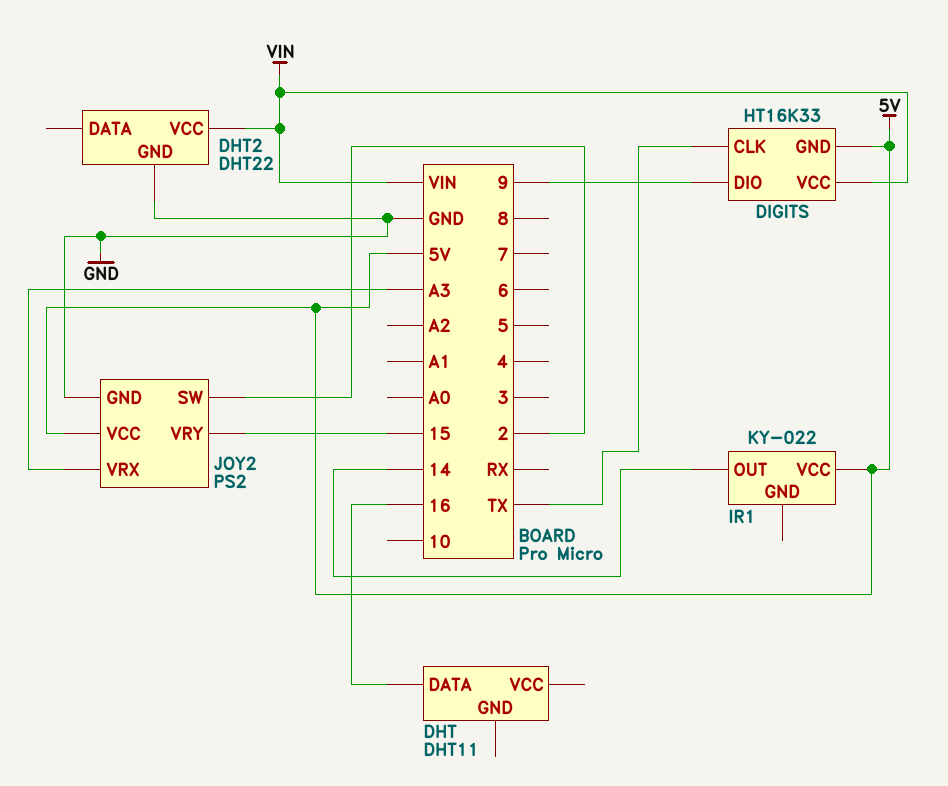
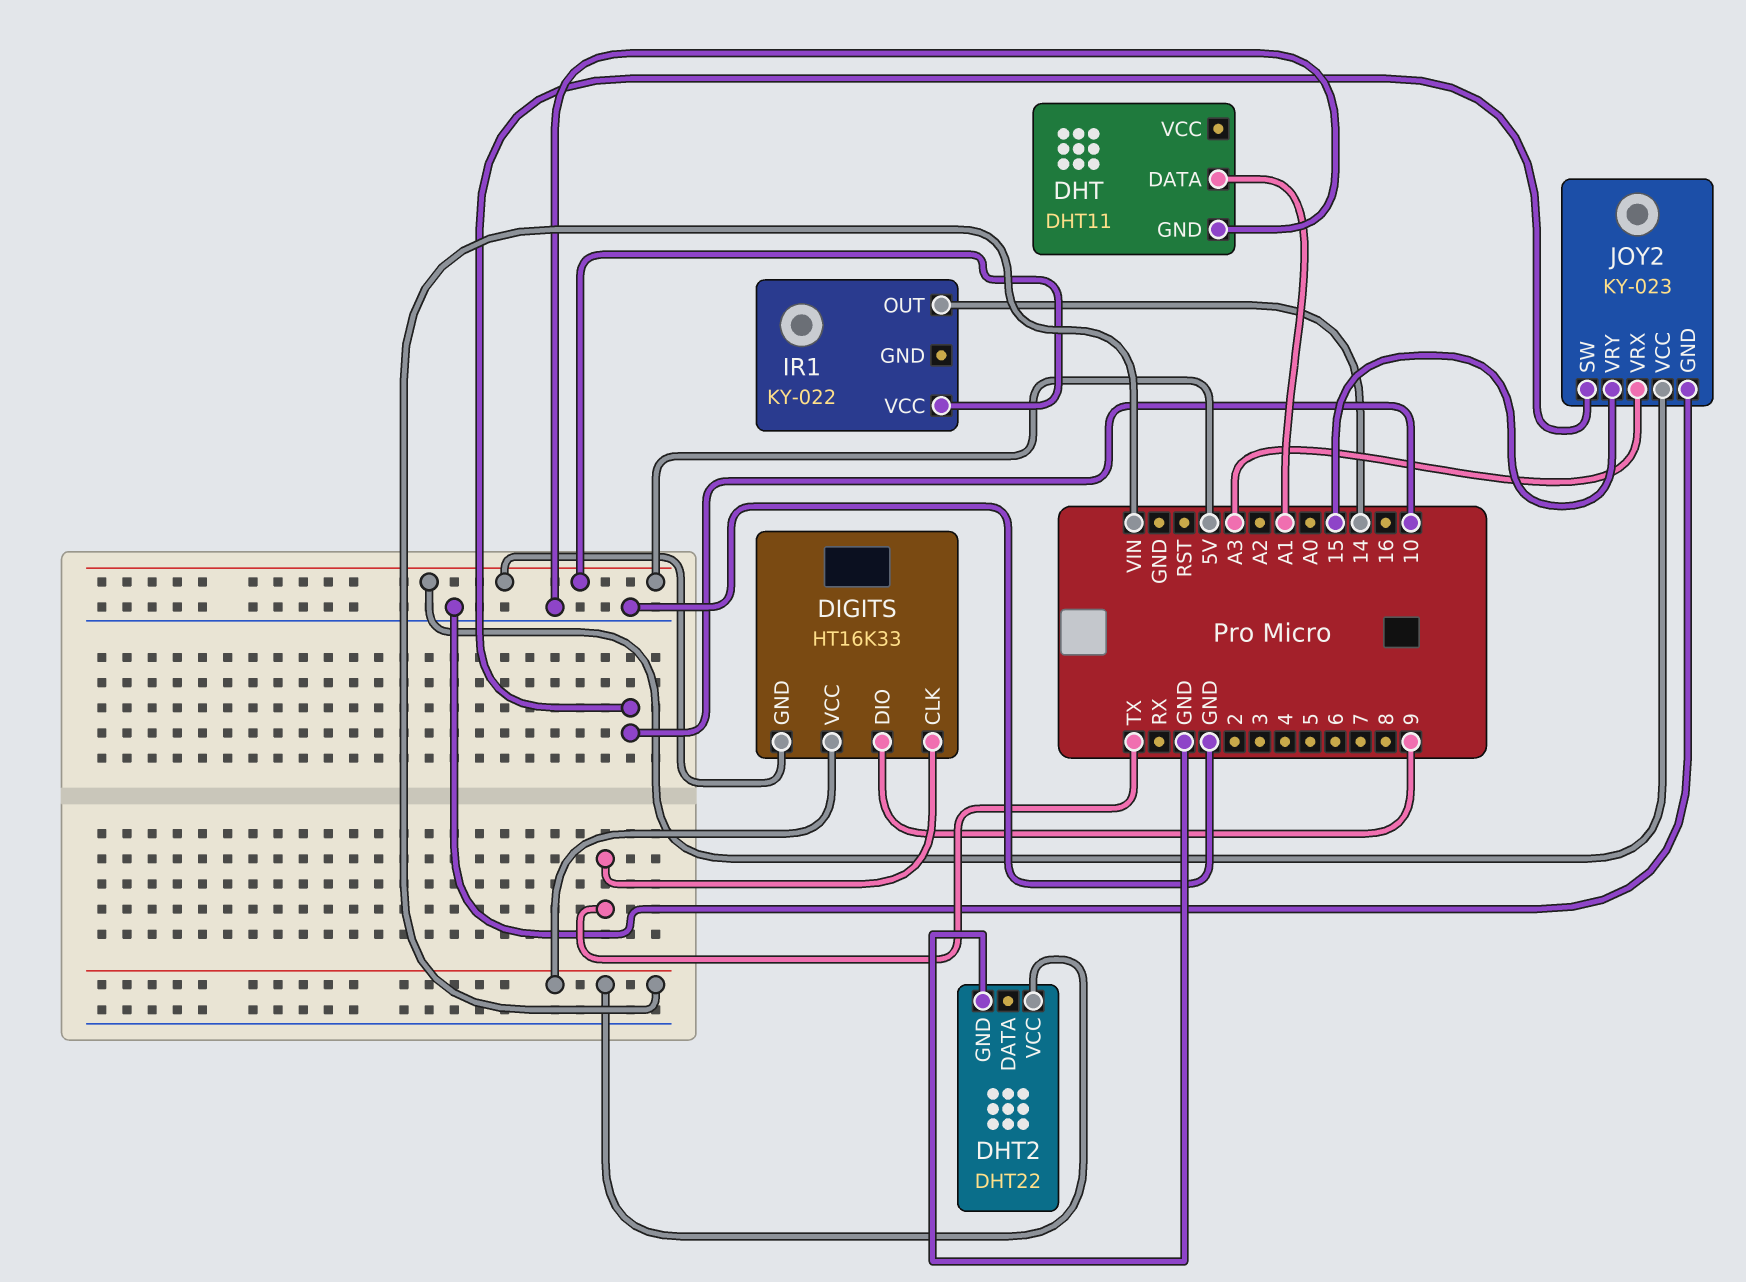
DHT pin DATA: 16 -> A1
DHT pin GND: none -> GND
JOY2: PS2 -> KY-023
JOY2 pin SW: 2 -> 10

